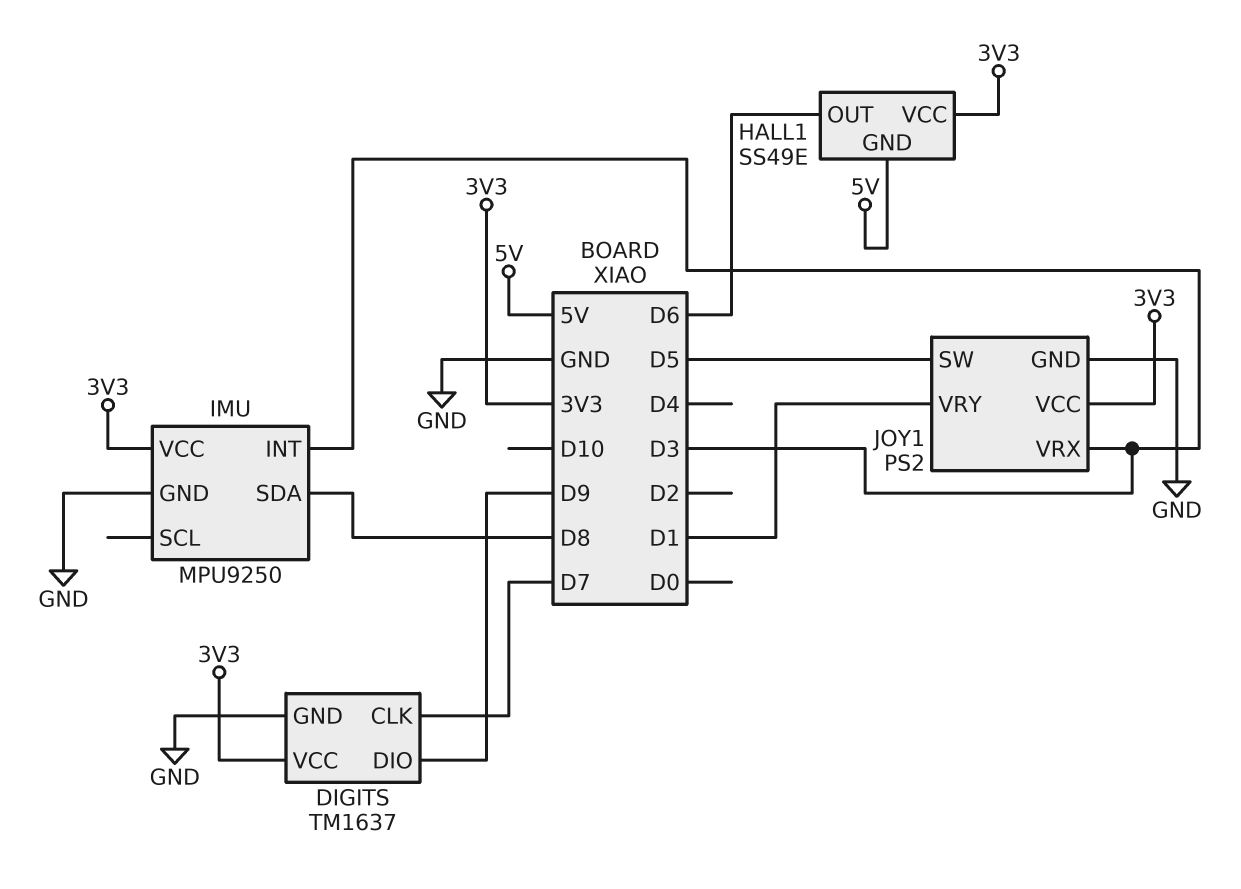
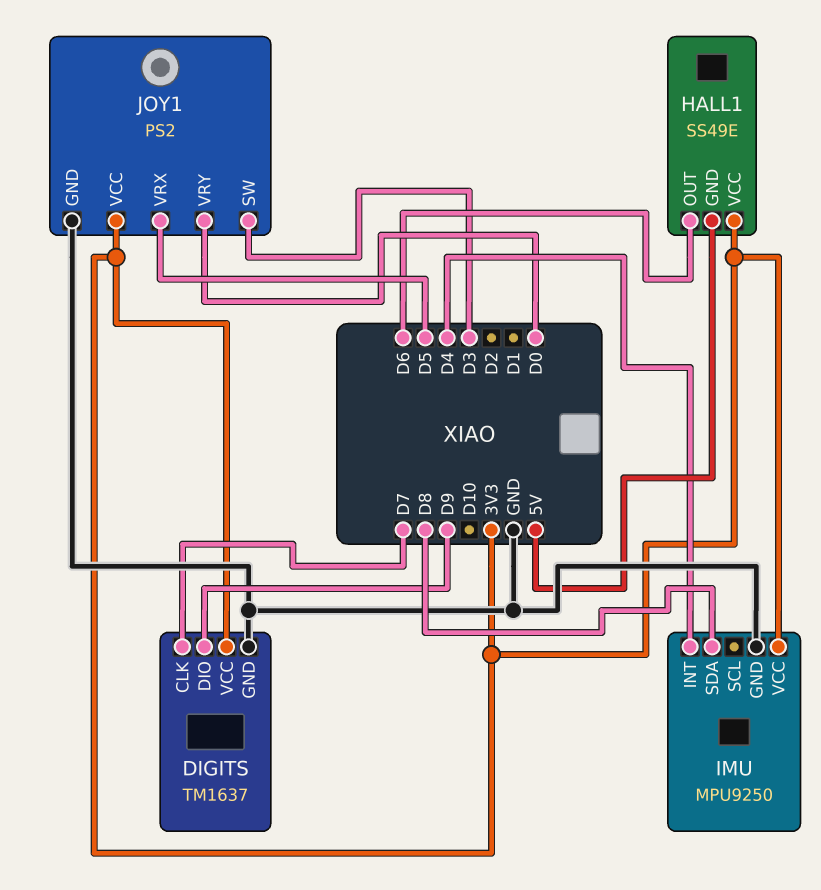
IMU pin INT: D3 -> D4
JOY1 pin SW: D5 -> D3
JOY1 pin VRX: D3 -> D5
JOY1 pin VRY: D1 -> D0

